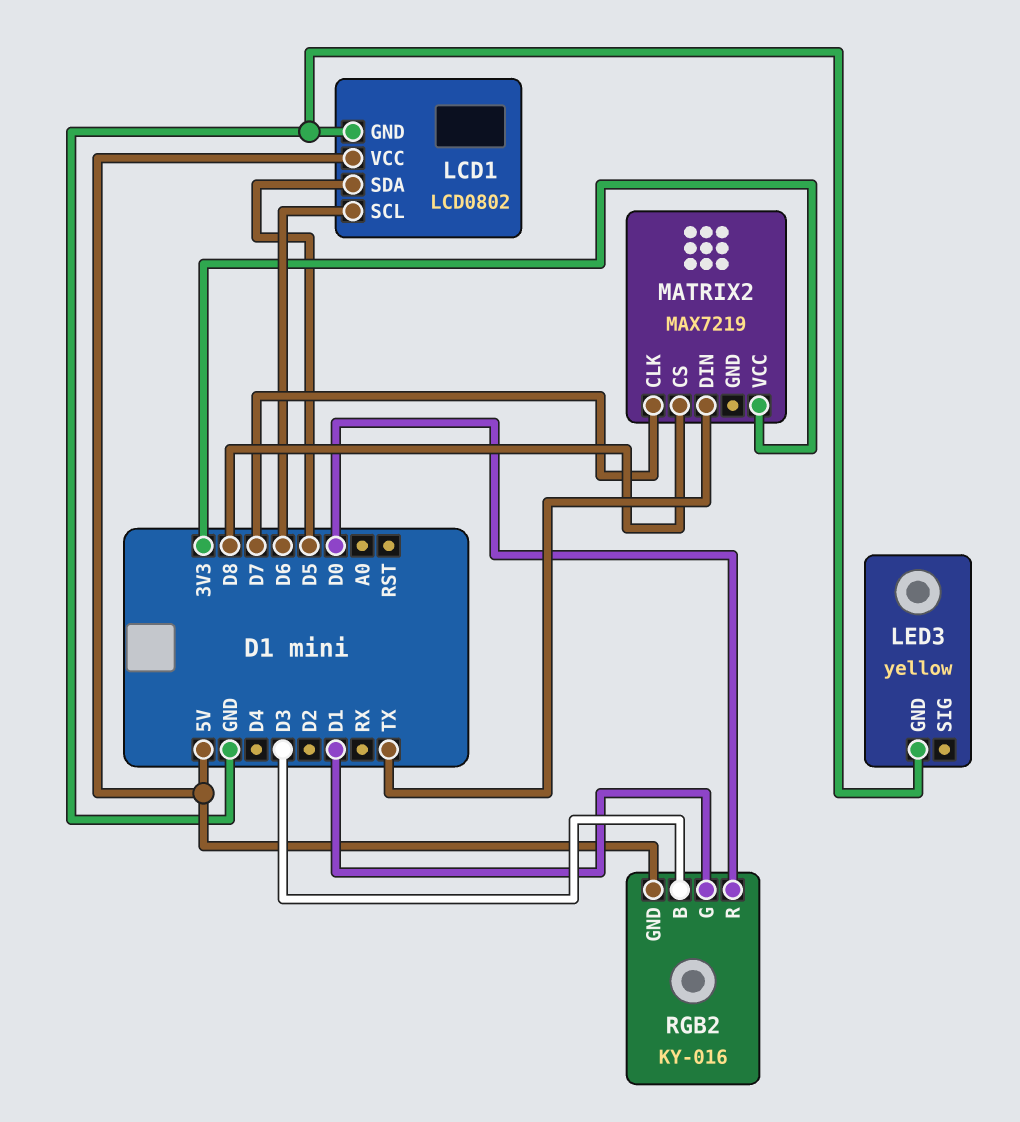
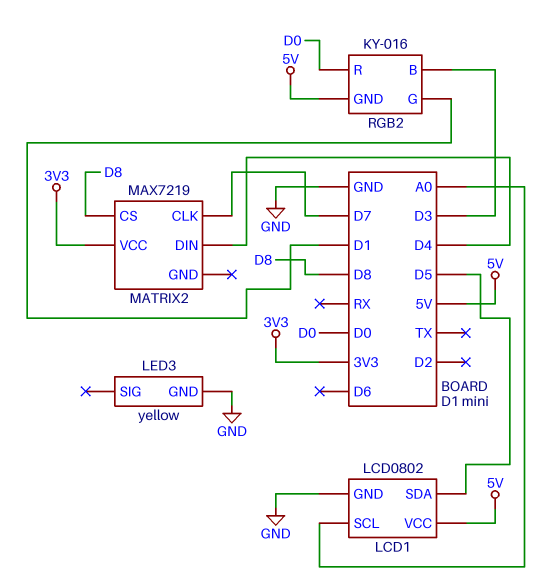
LCD1 pin SCL: D6 -> A0
MATRIX2 pin DIN: TX -> D4

